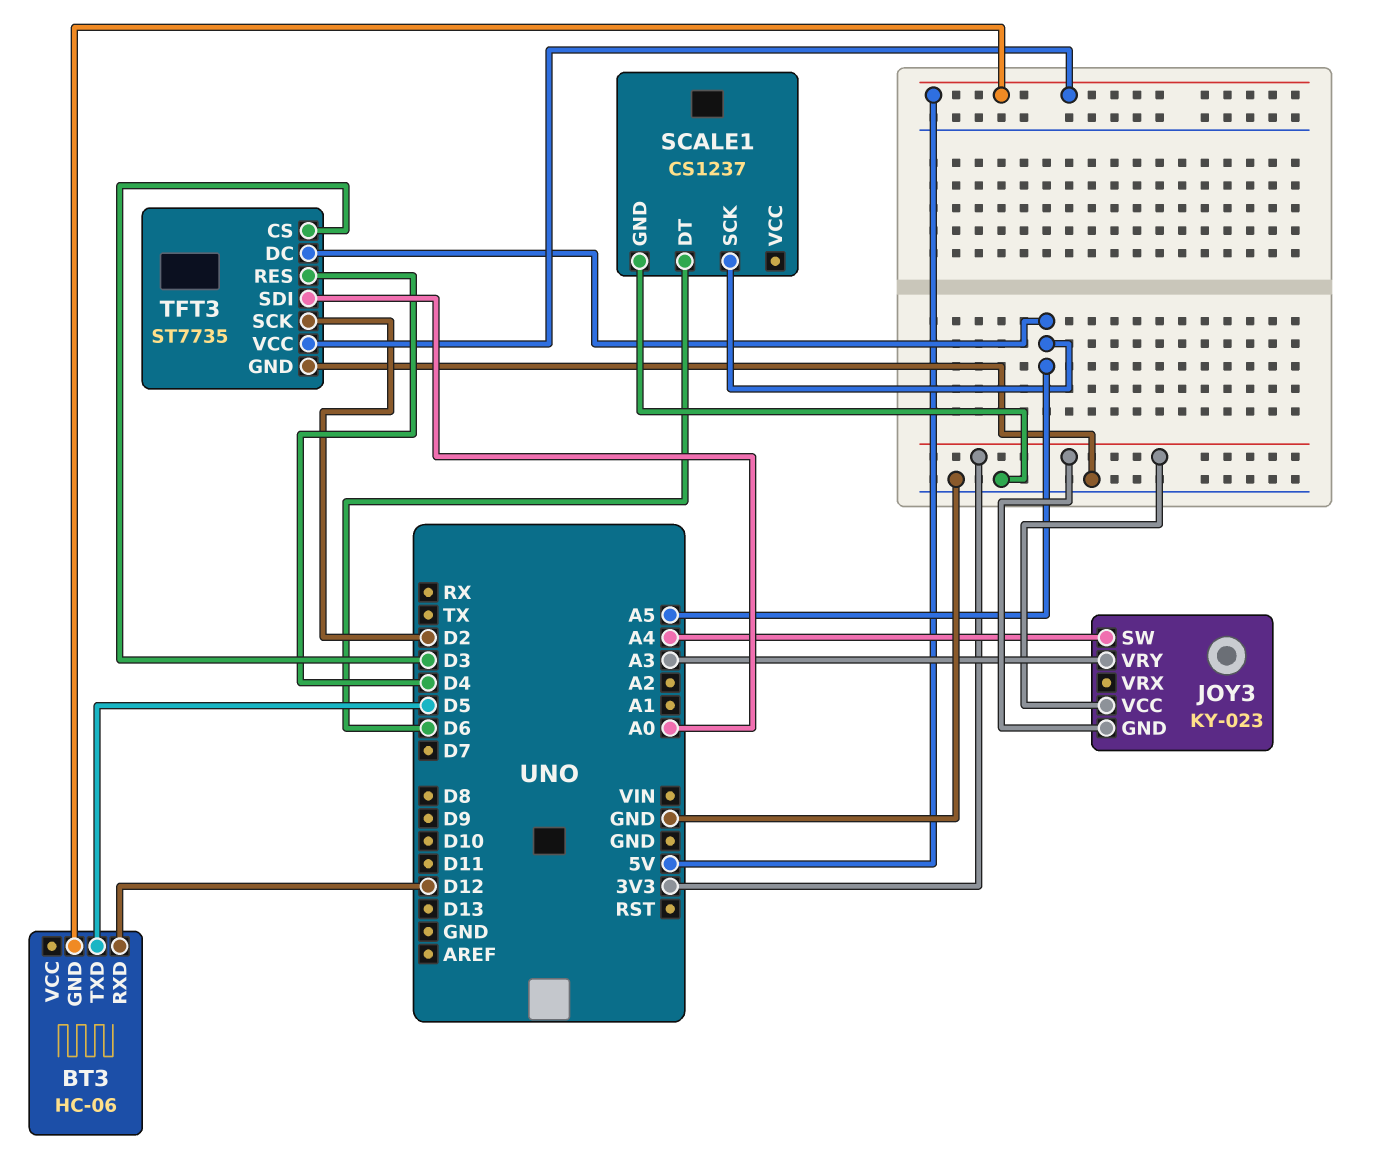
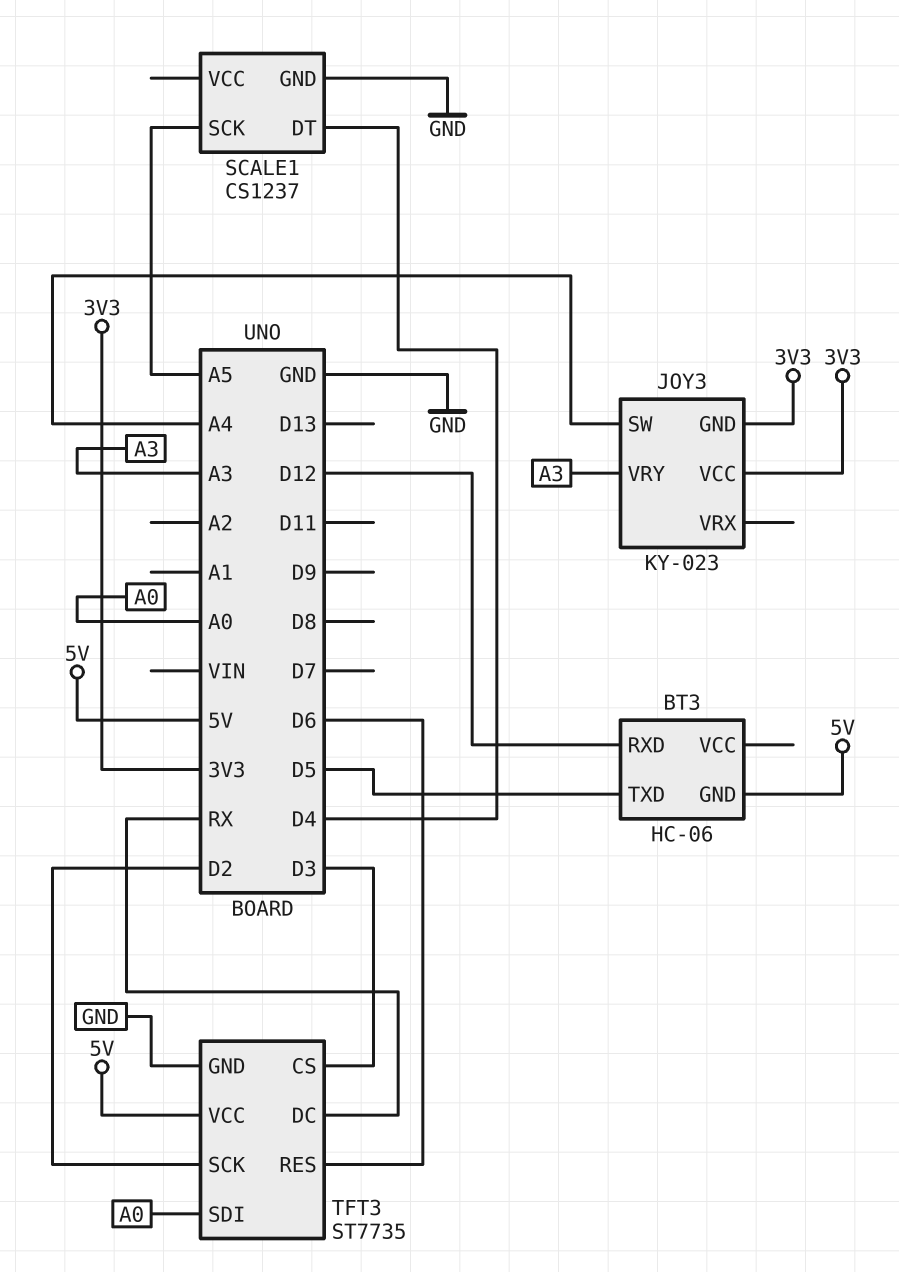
SCALE1 pin DT: D6 -> D4
TFT3 pin DC: A5 -> RX
TFT3 pin RES: D4 -> D6

